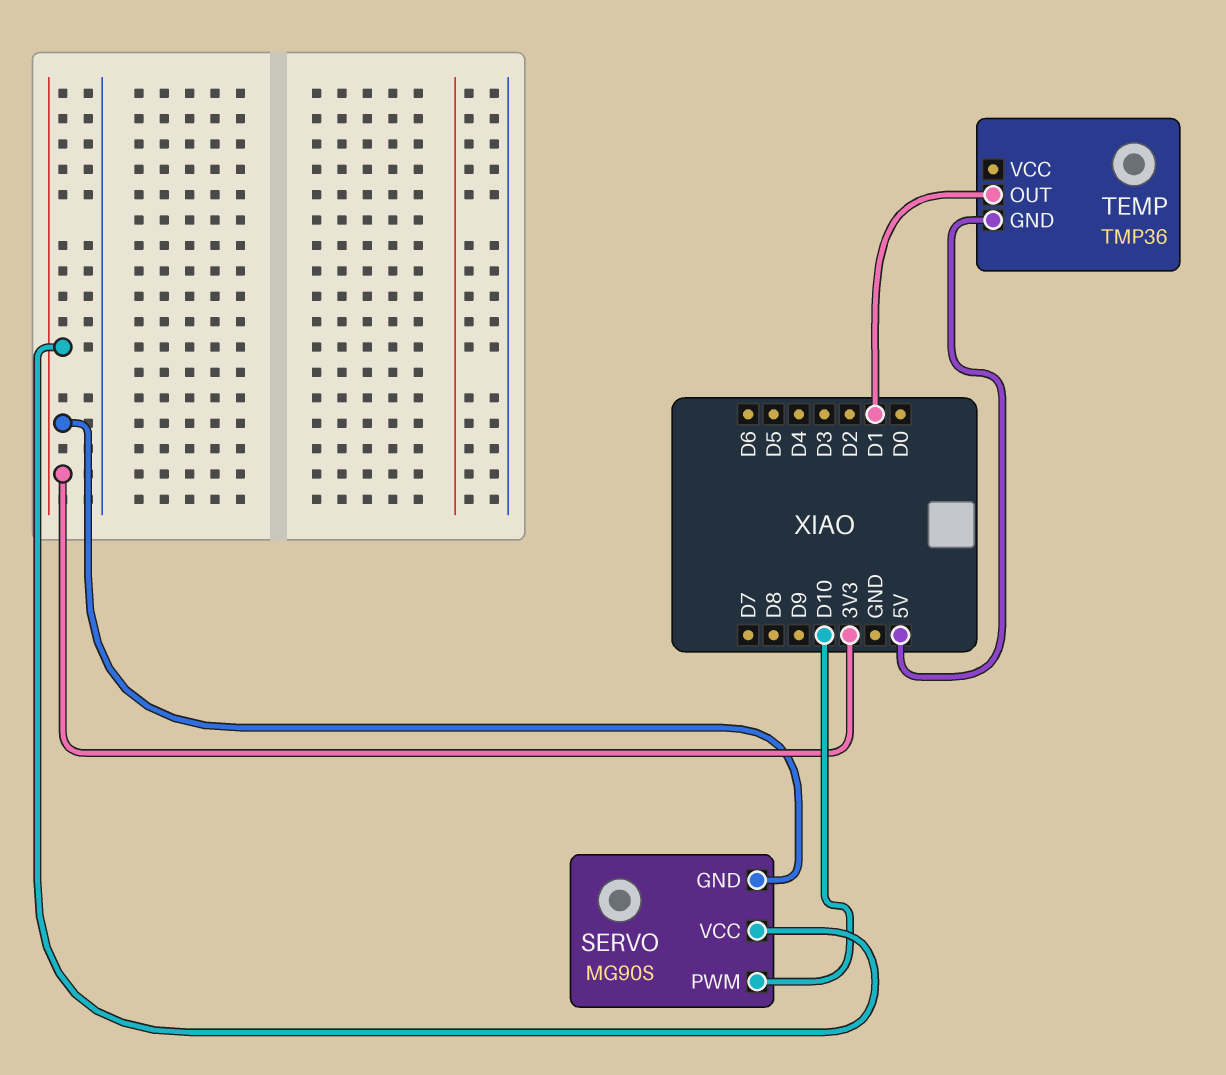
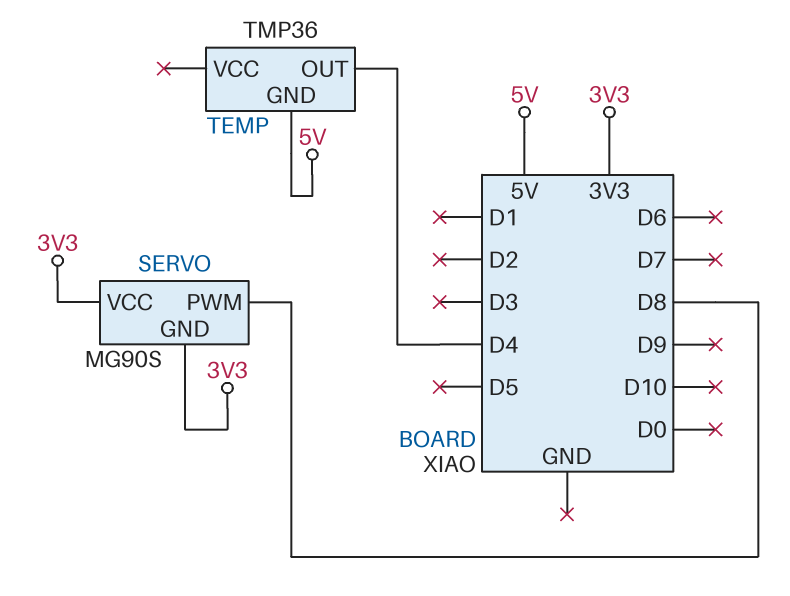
SERVO pin PWM: D10 -> D8
TEMP pin OUT: D1 -> D4

